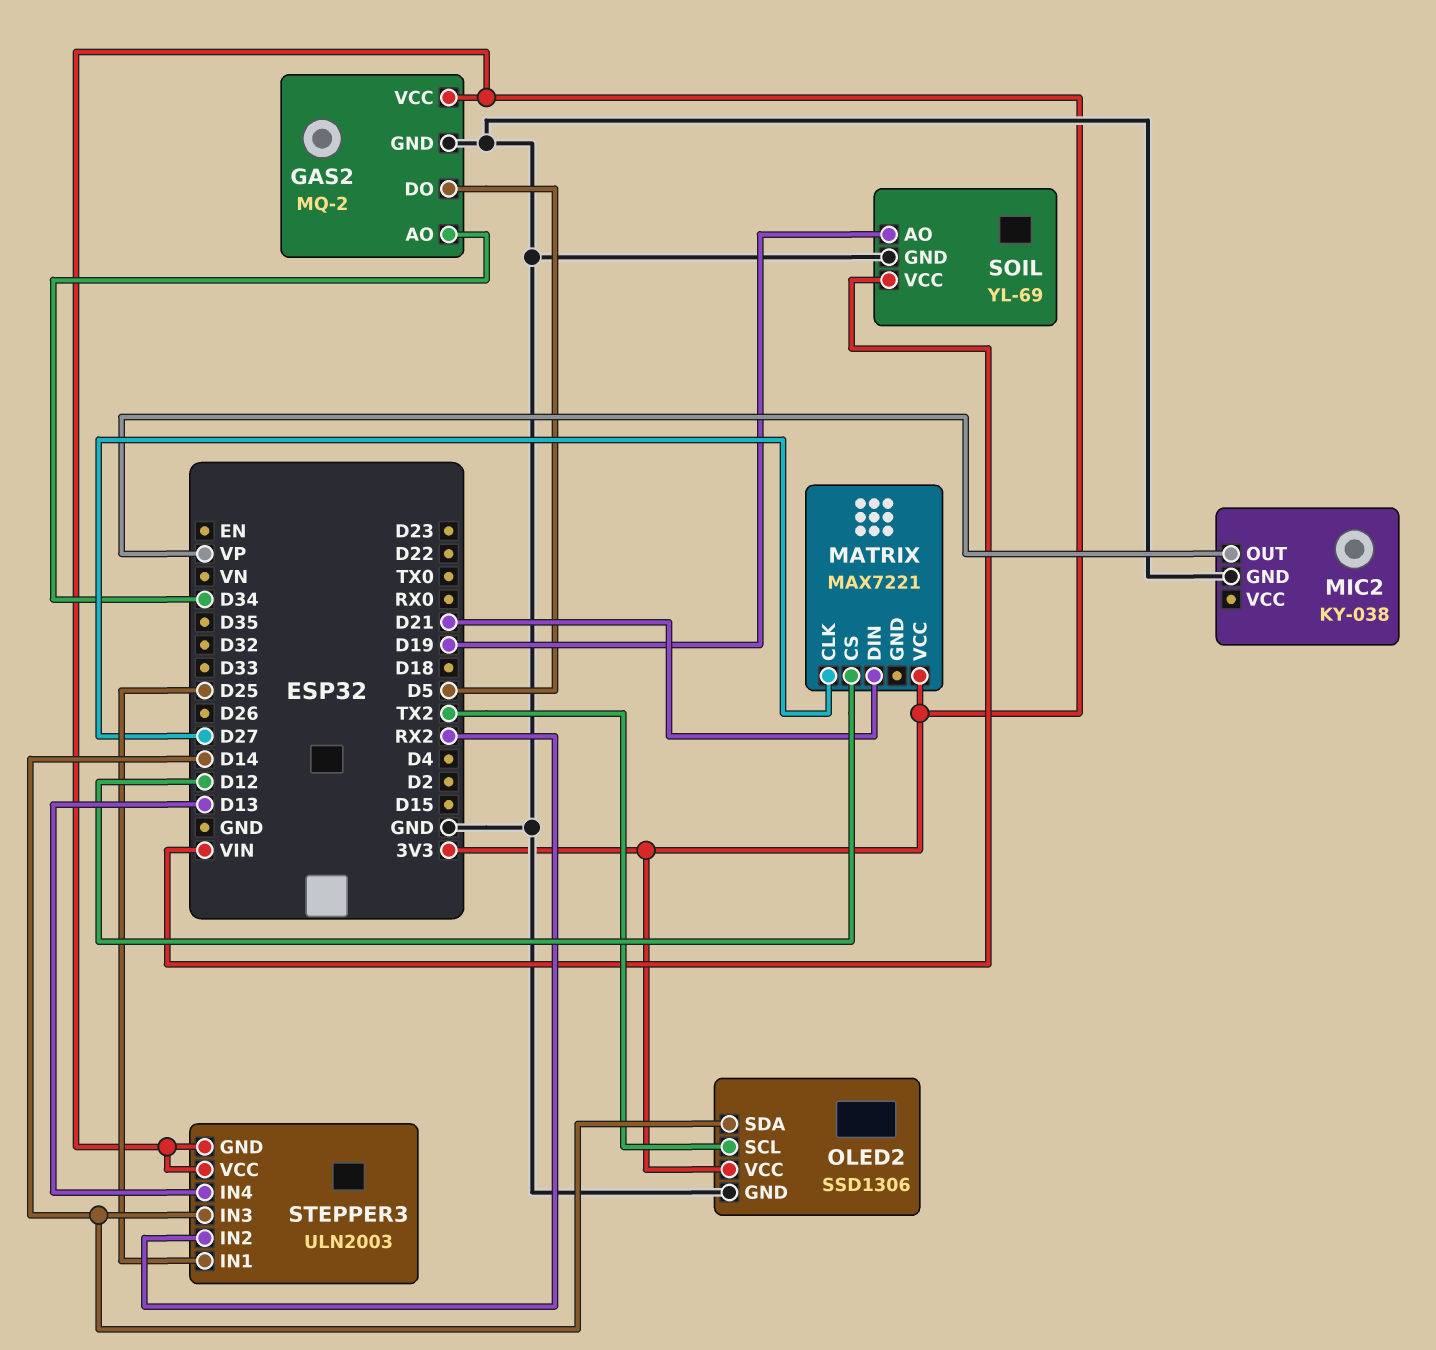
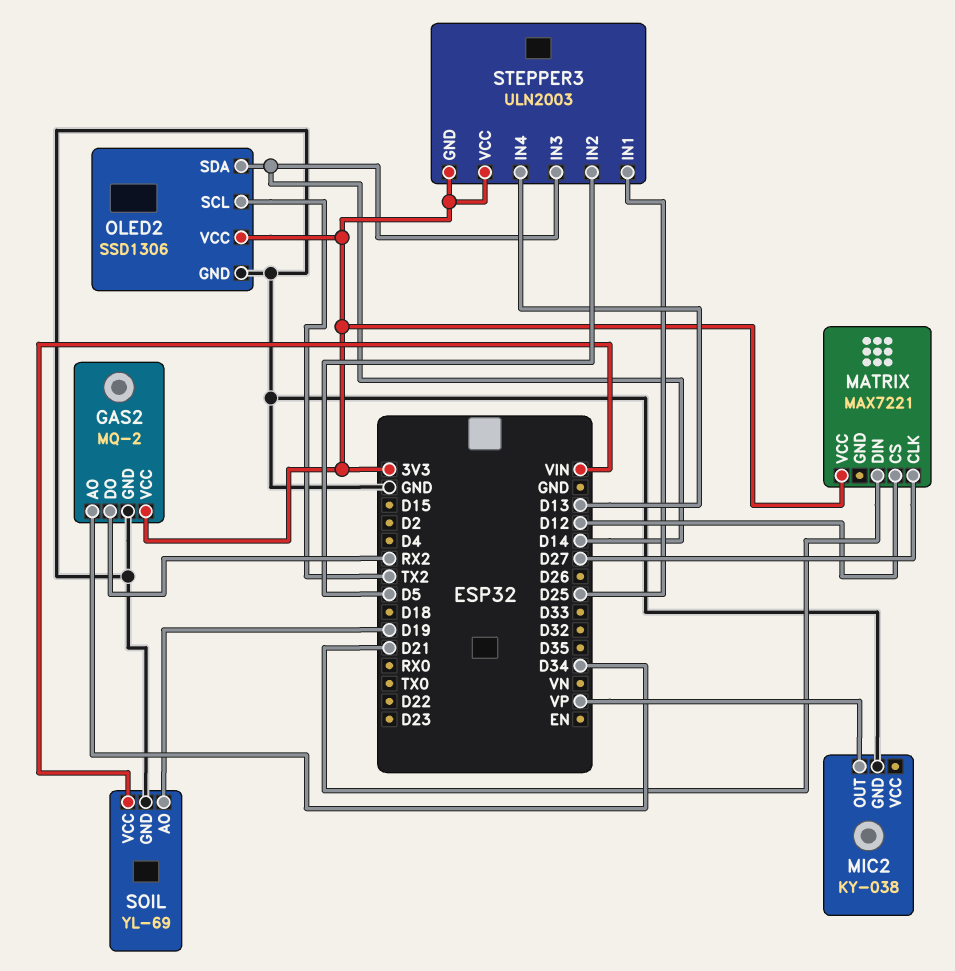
GAS2 pin DO: D5 -> RX2
STEPPER3 pin IN2: RX2 -> D5

